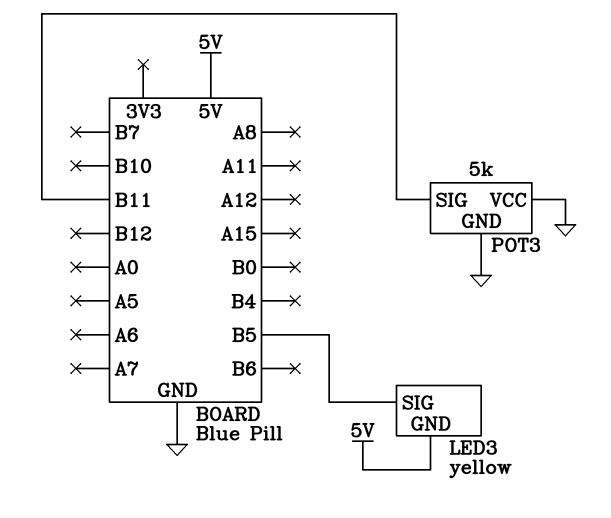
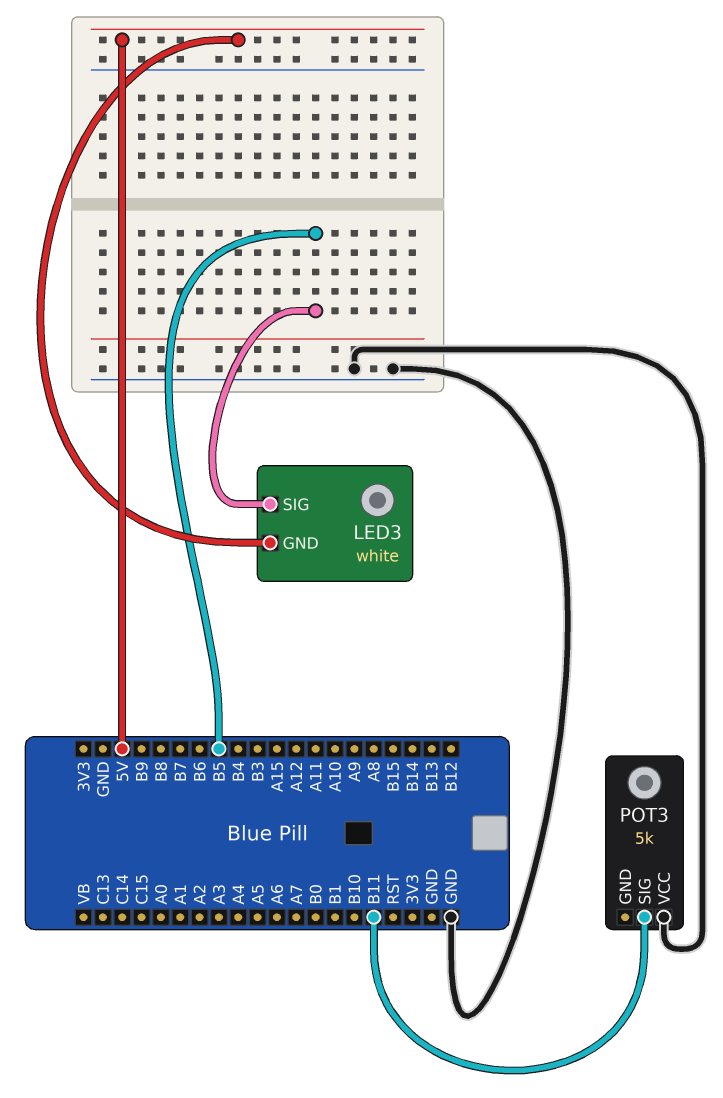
LED3: yellow -> white
POT3 pin GND: GND -> none

